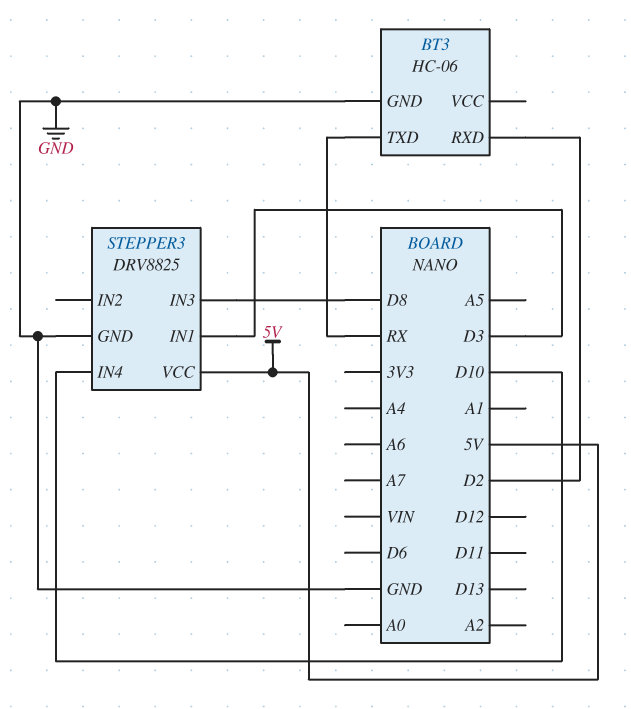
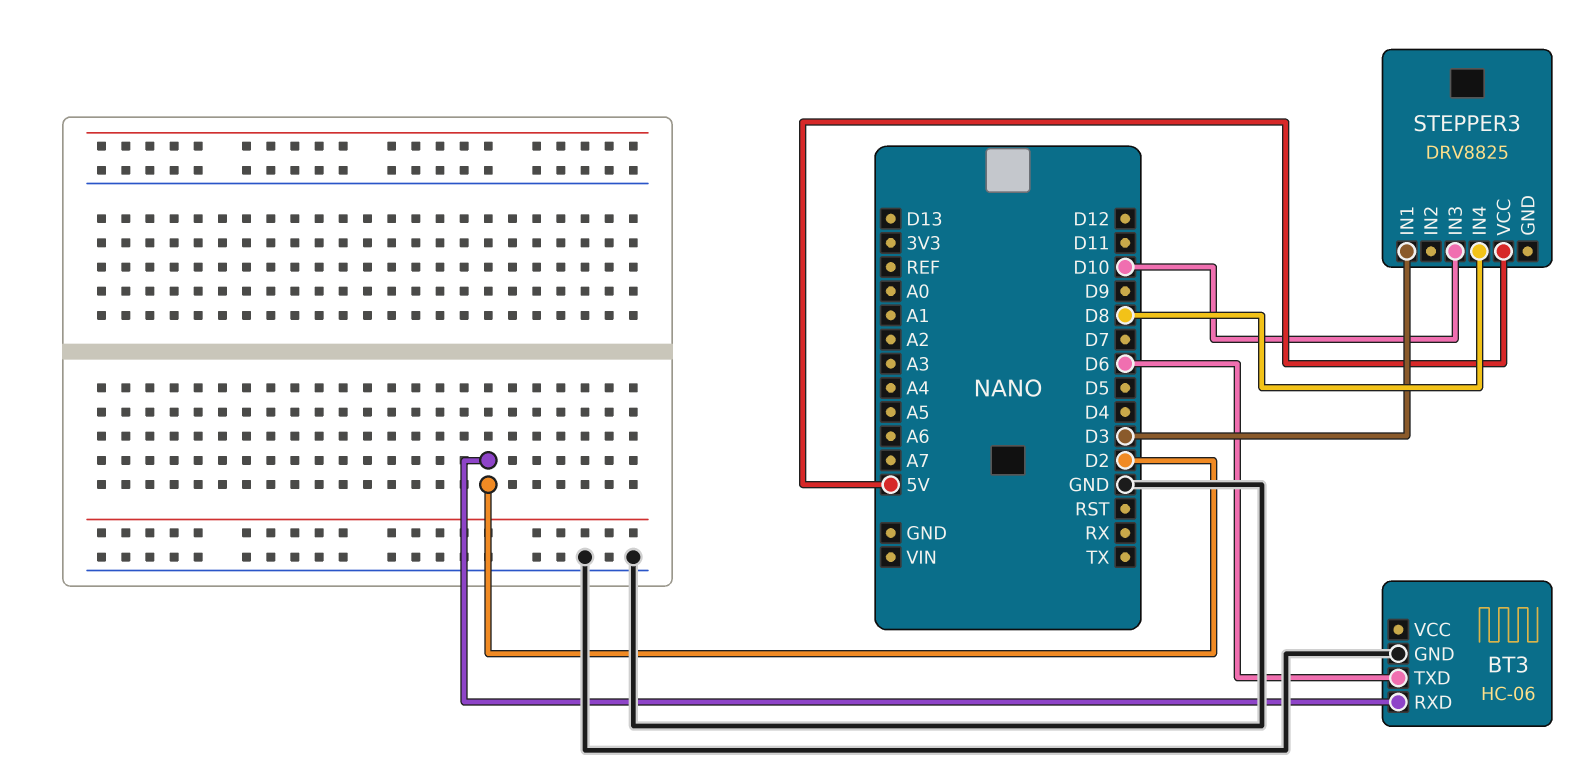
BT3 pin TXD: RX -> D6
STEPPER3 pin GND: GND -> none
STEPPER3 pin IN3: D8 -> D10
STEPPER3 pin IN4: D10 -> D8

